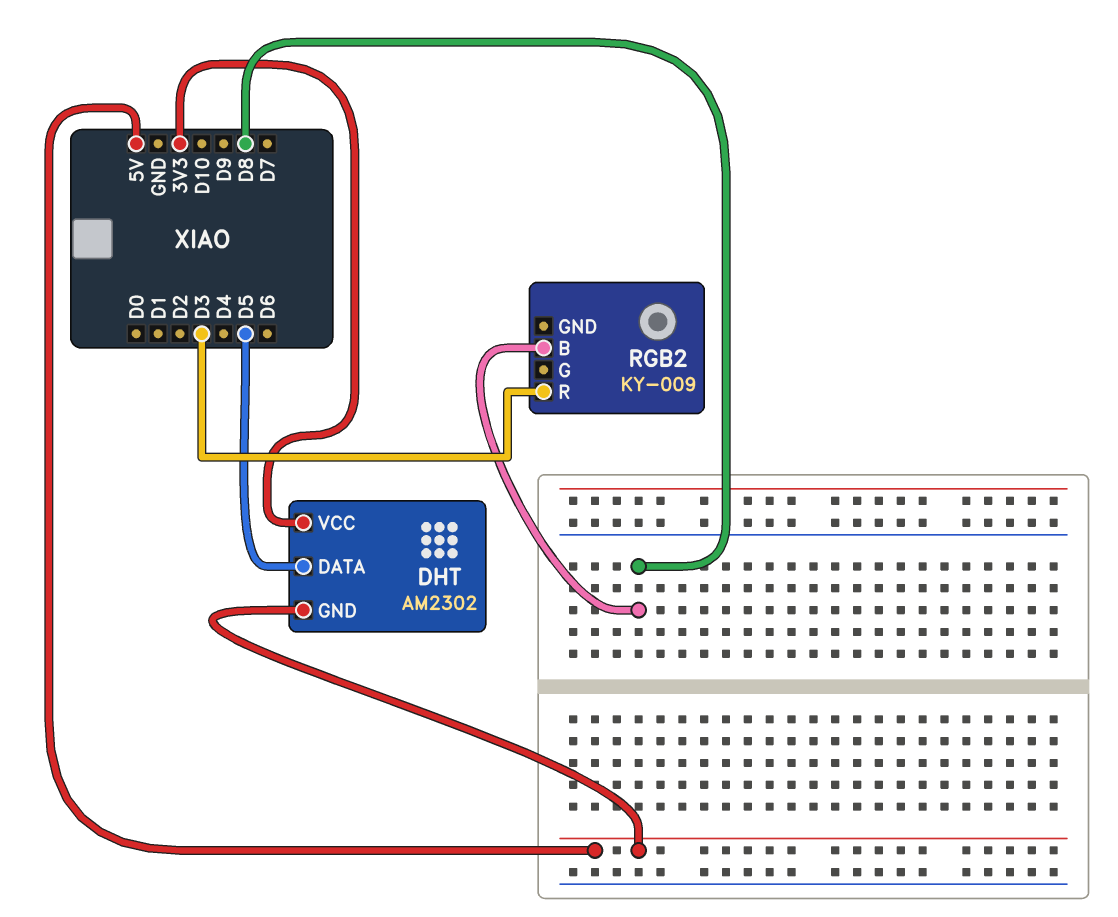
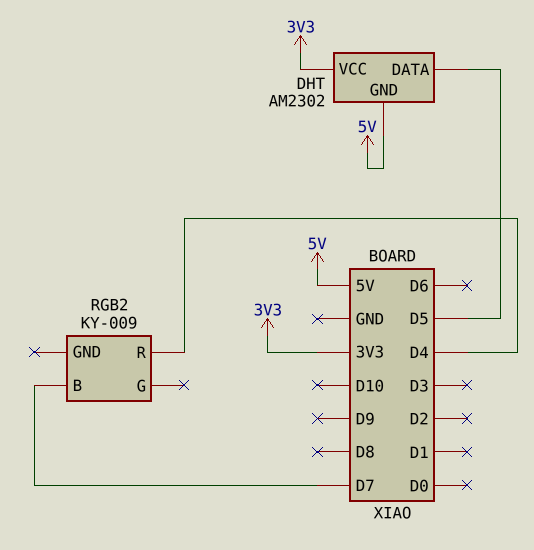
RGB2 pin B: D8 -> D7
RGB2 pin R: D3 -> D4

